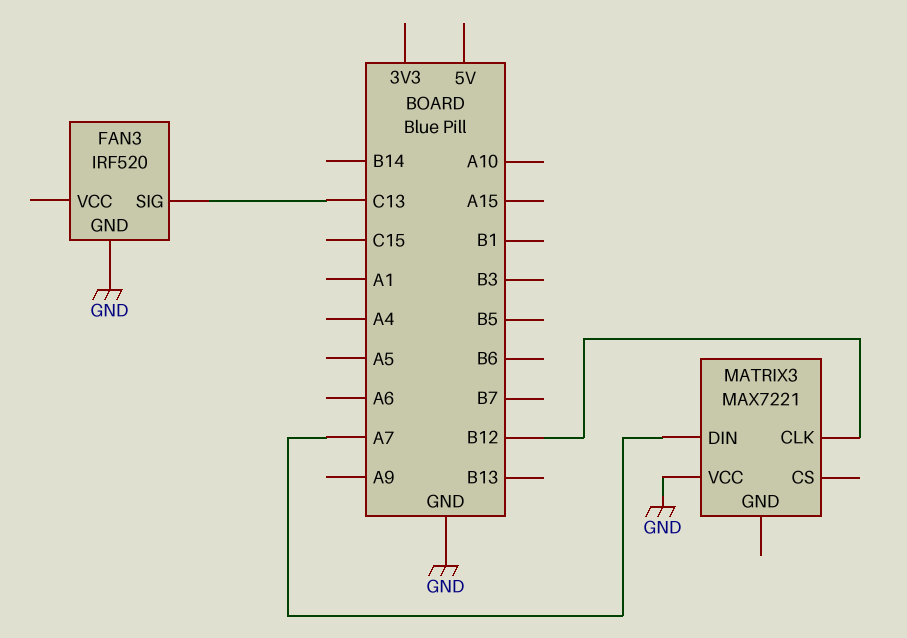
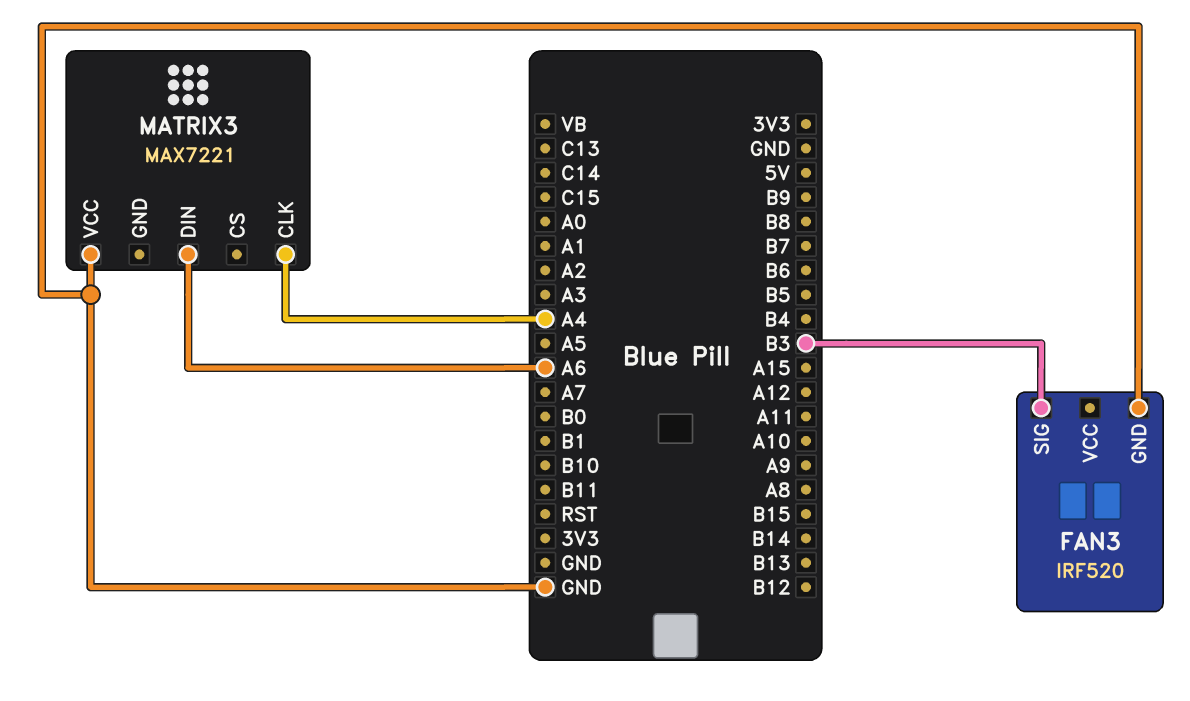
FAN3 pin SIG: C13 -> B3
MATRIX3 pin CLK: B12 -> A4
MATRIX3 pin DIN: A7 -> A6

